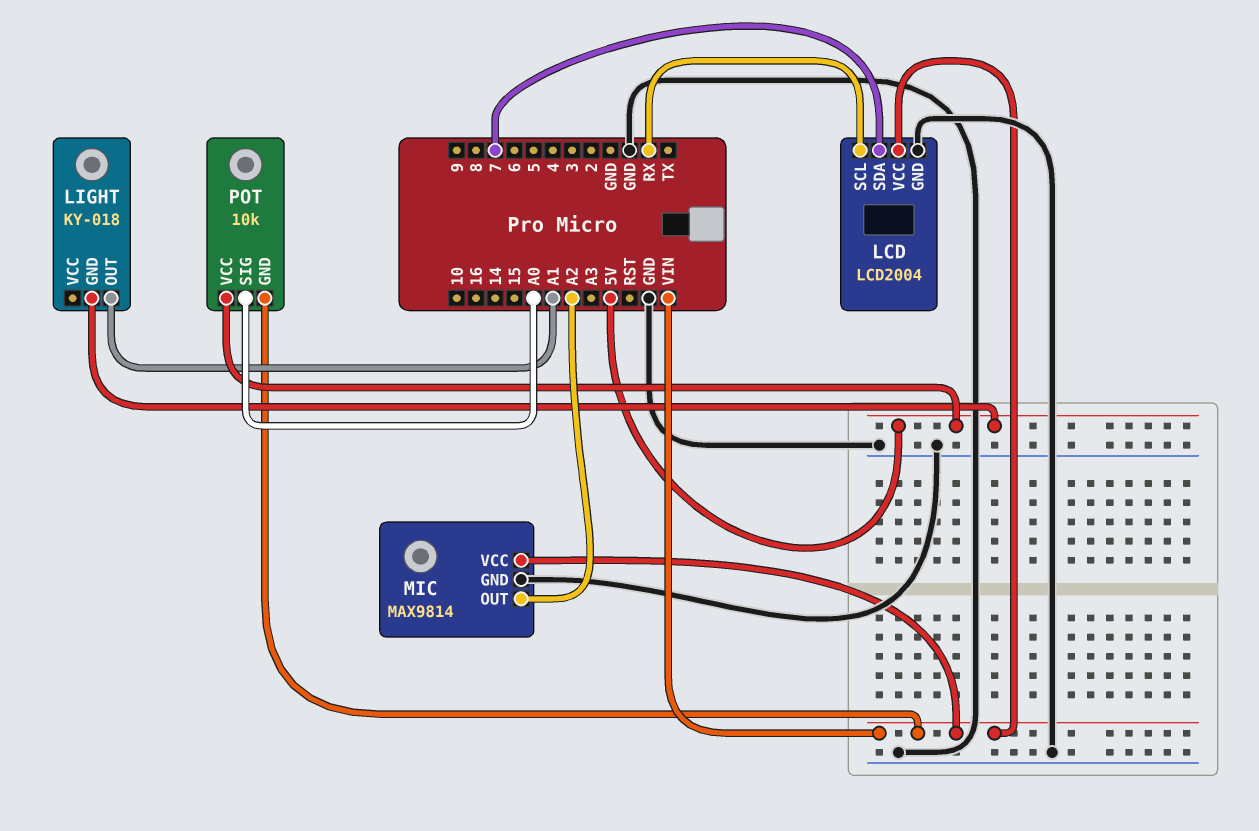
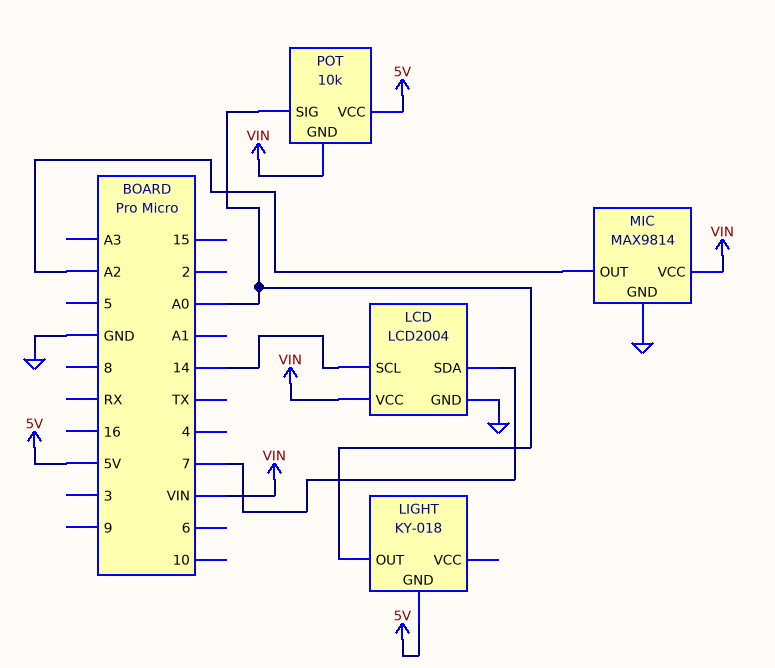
LCD pin SCL: RX -> 14
LIGHT pin OUT: A1 -> A0

